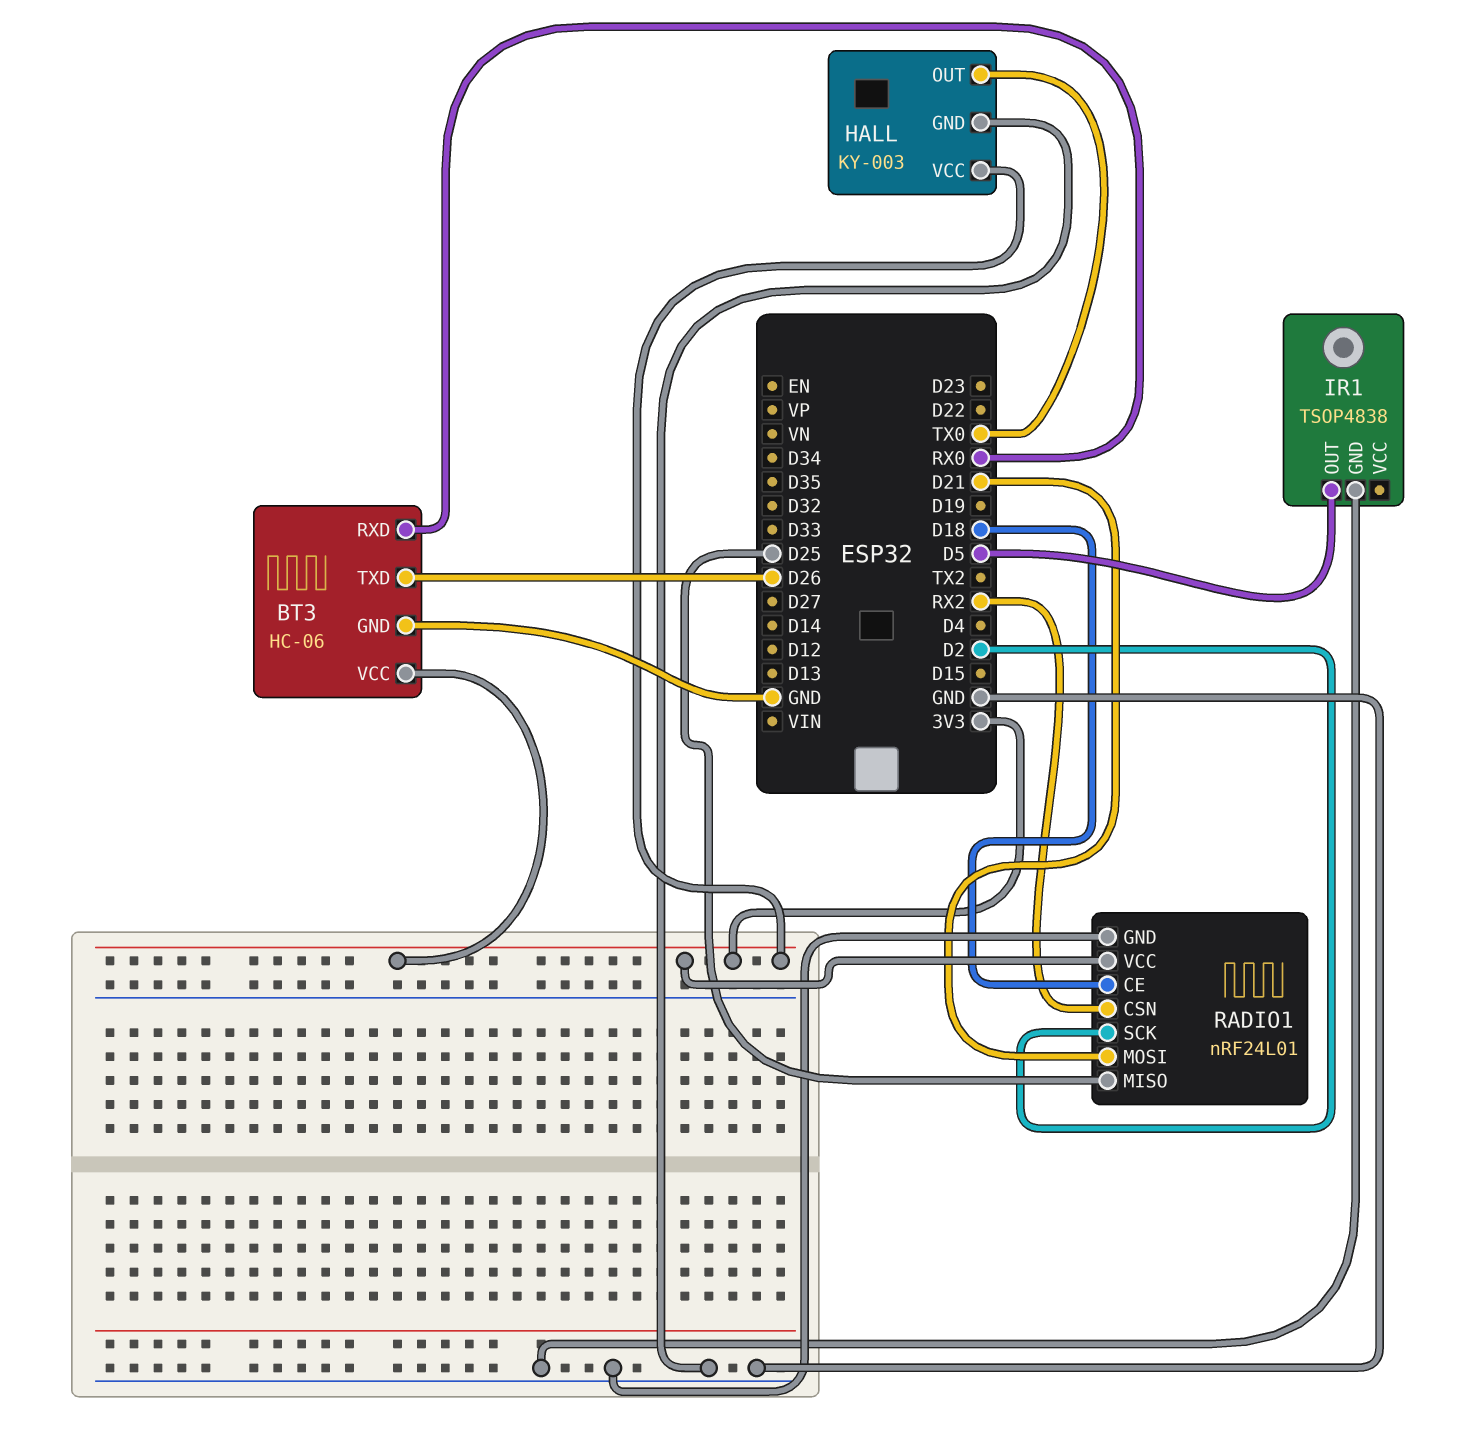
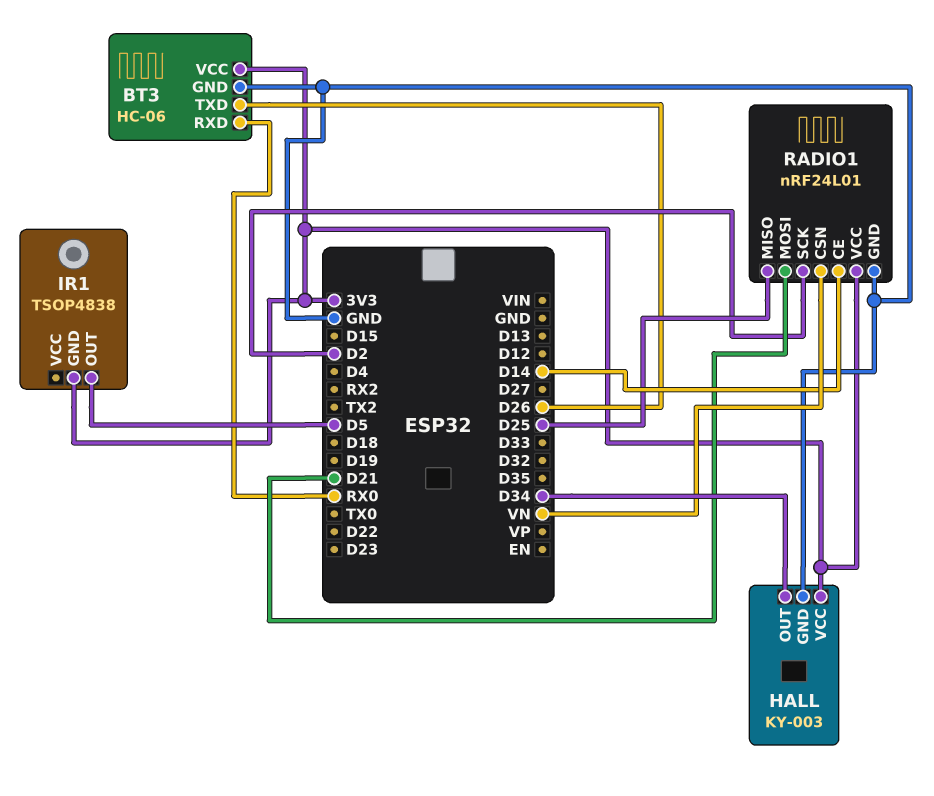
HALL pin OUT: TX0 -> D34
IR1 pin GND: GND -> 3V3
RADIO1 pin CE: D18 -> D14
RADIO1 pin CSN: RX2 -> VN

